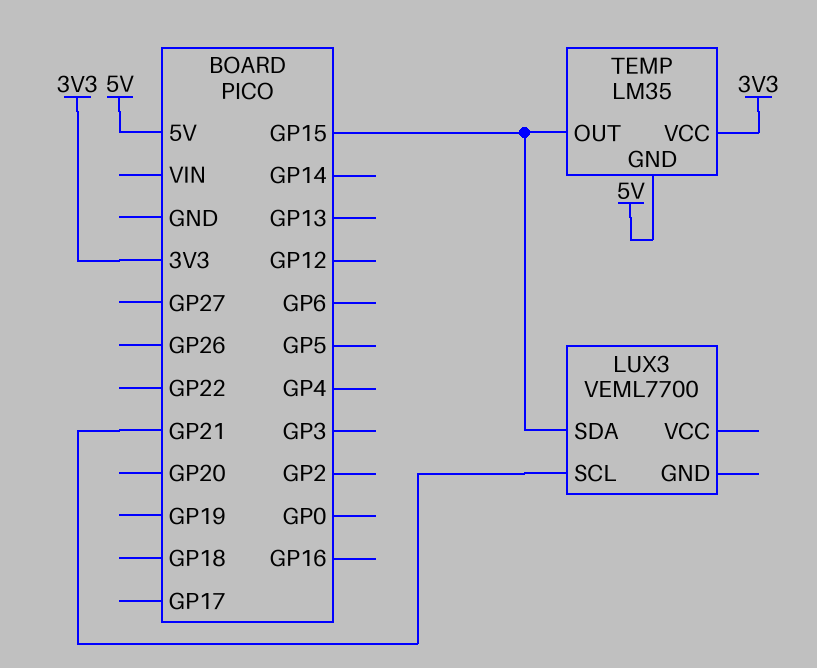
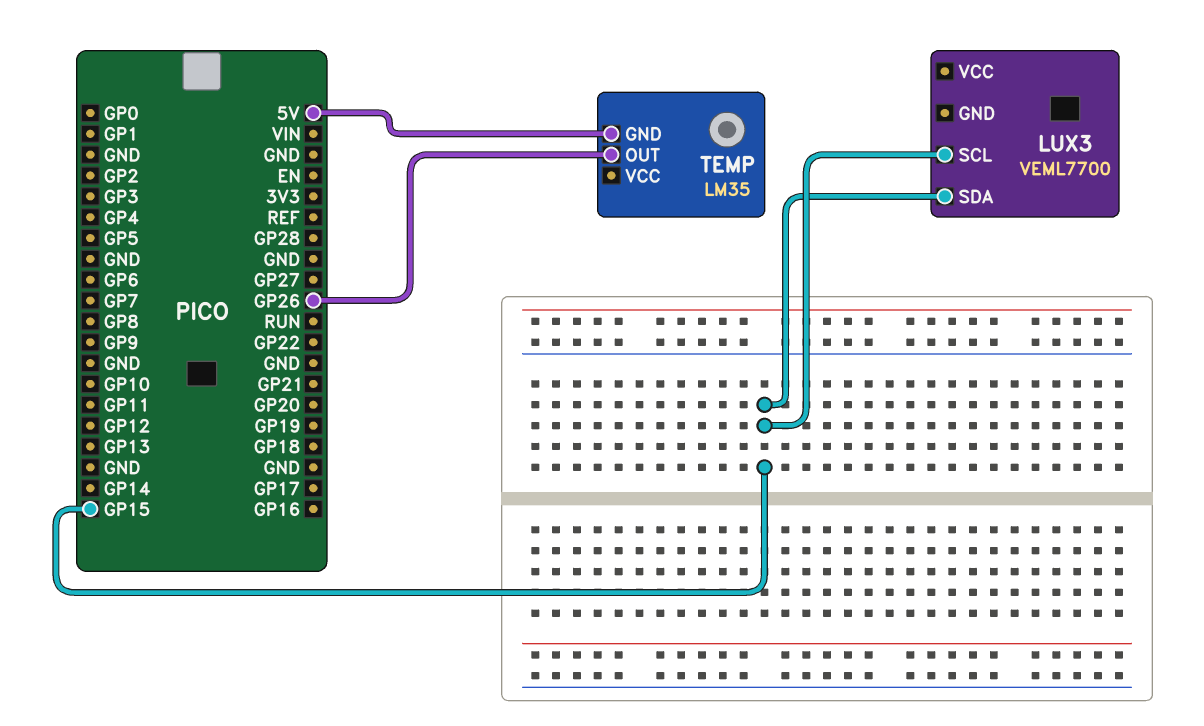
LUX3 pin SCL: GP21 -> GP15
TEMP pin OUT: GP15 -> GP26
TEMP pin VCC: 3V3 -> none

